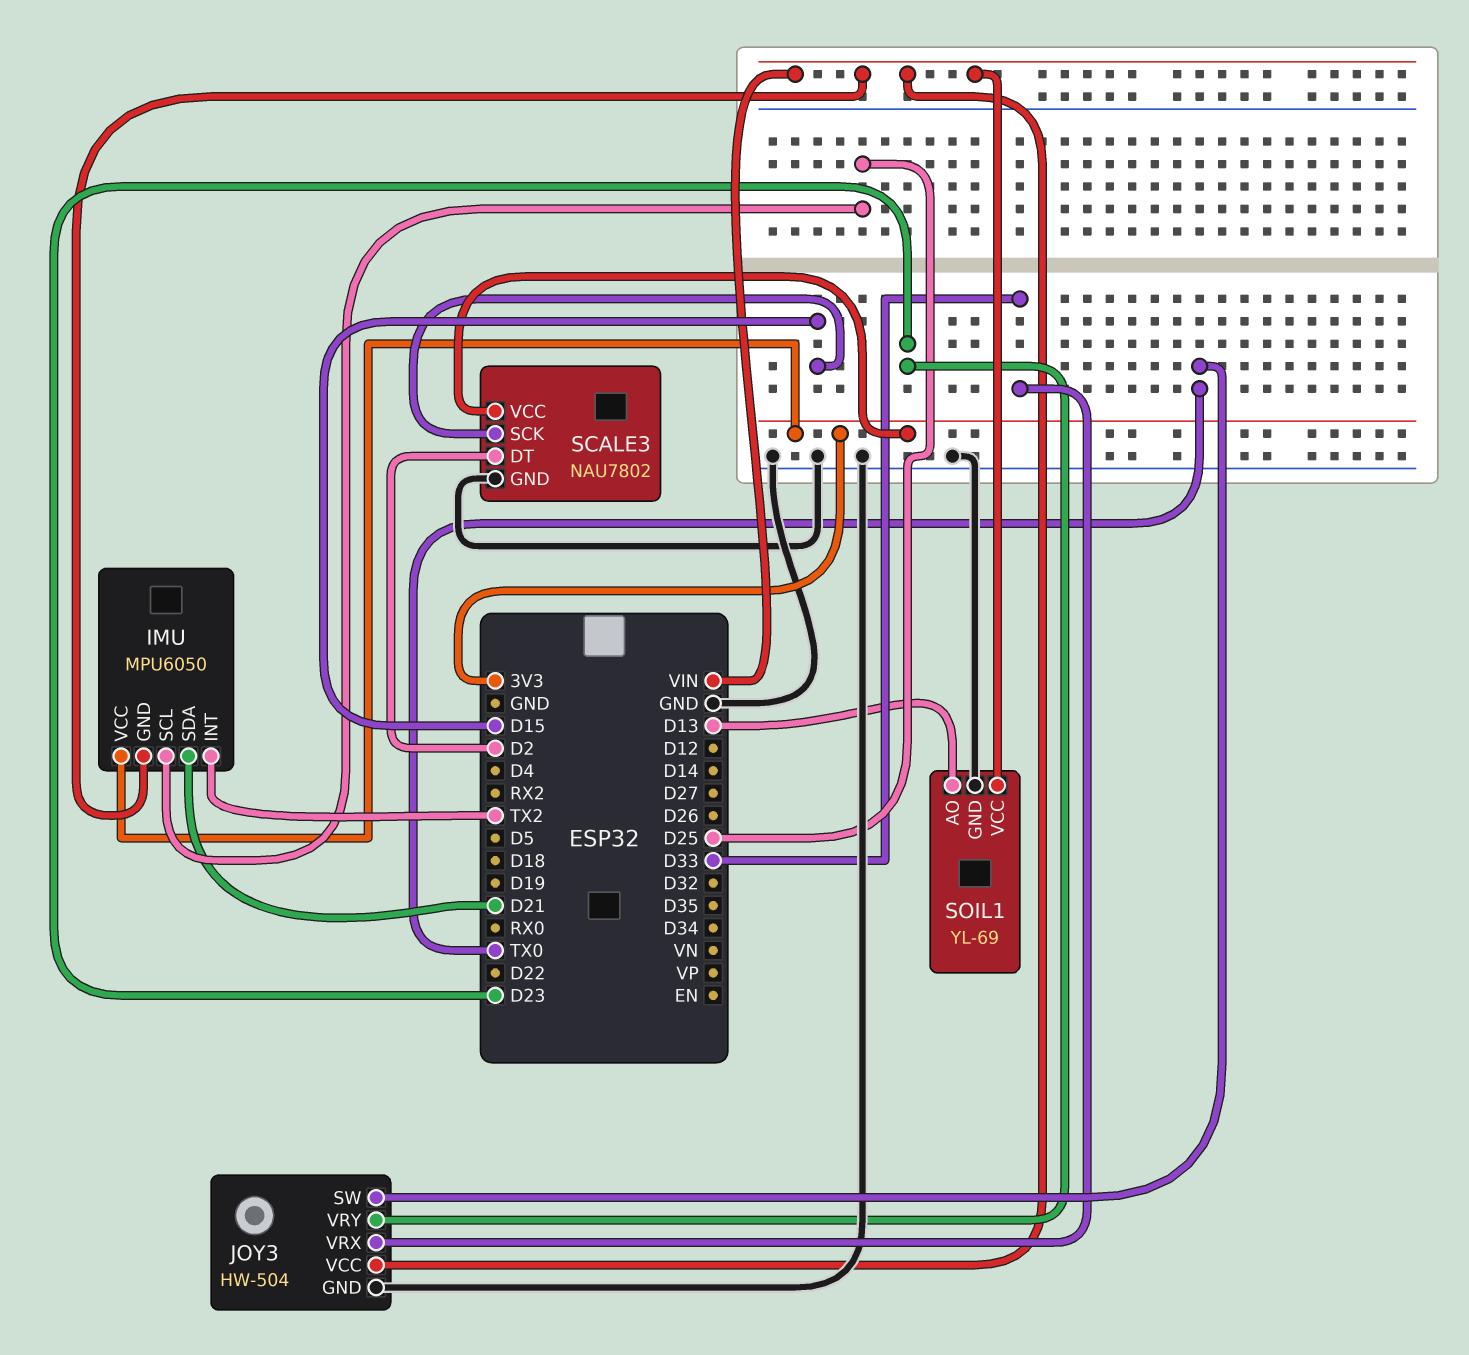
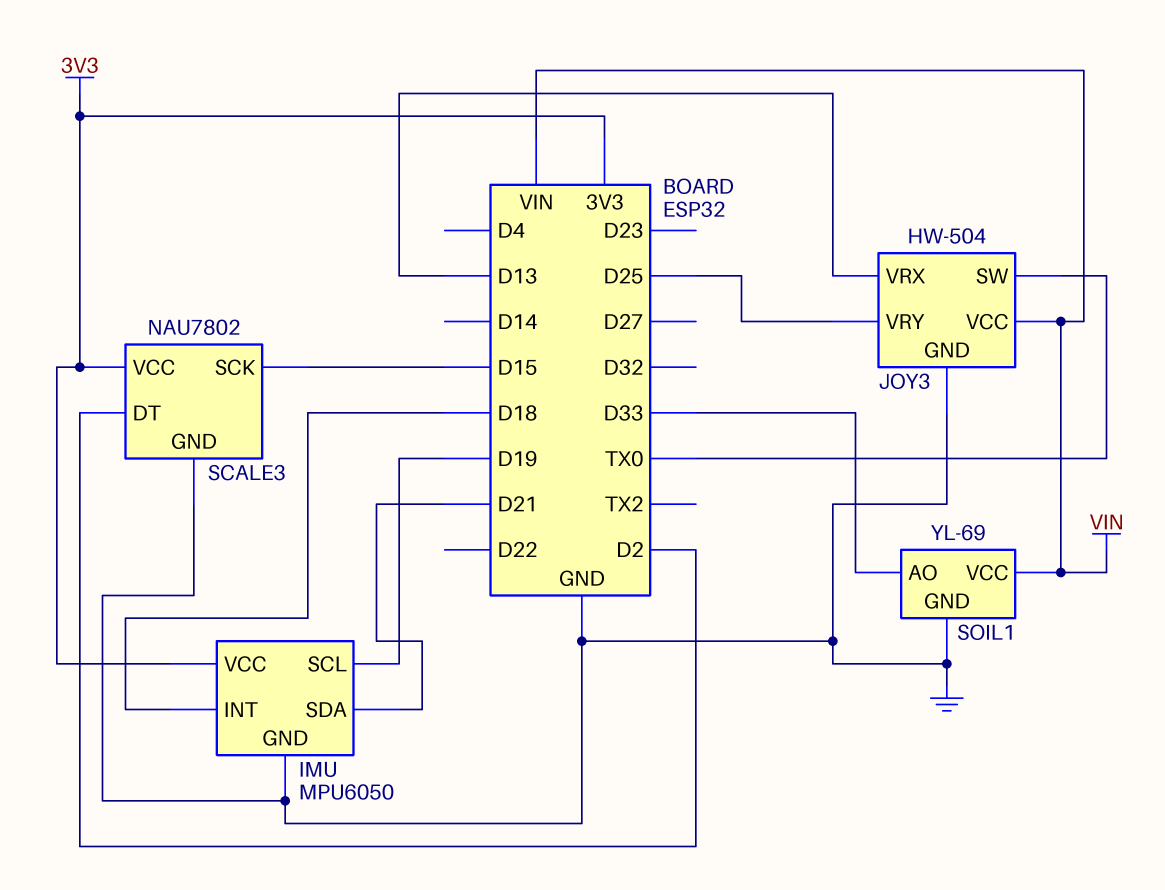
IMU pin GND: VIN -> GND
IMU pin INT: TX2 -> D18
IMU pin SCL: D25 -> D19
JOY3 pin VRX: D33 -> D13
JOY3 pin VRY: D23 -> D25
SOIL1 pin AO: D13 -> D33

